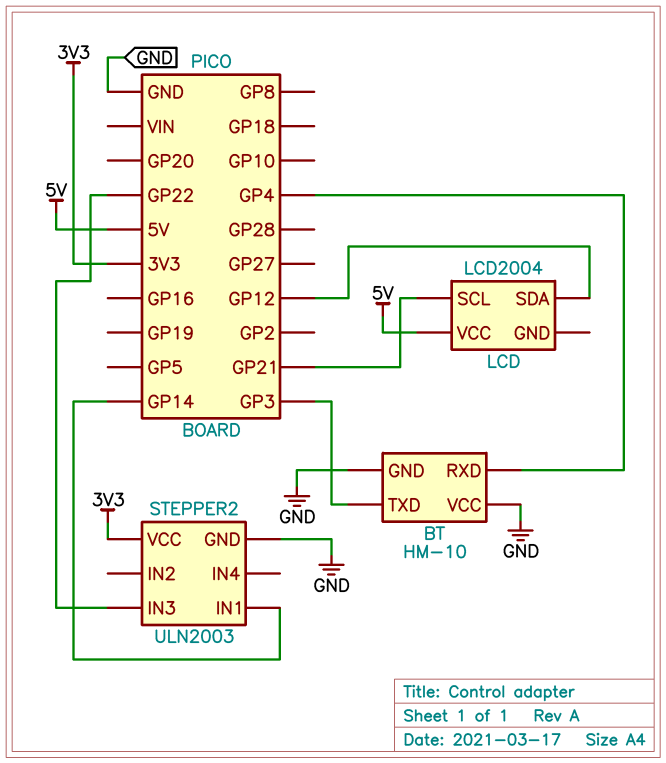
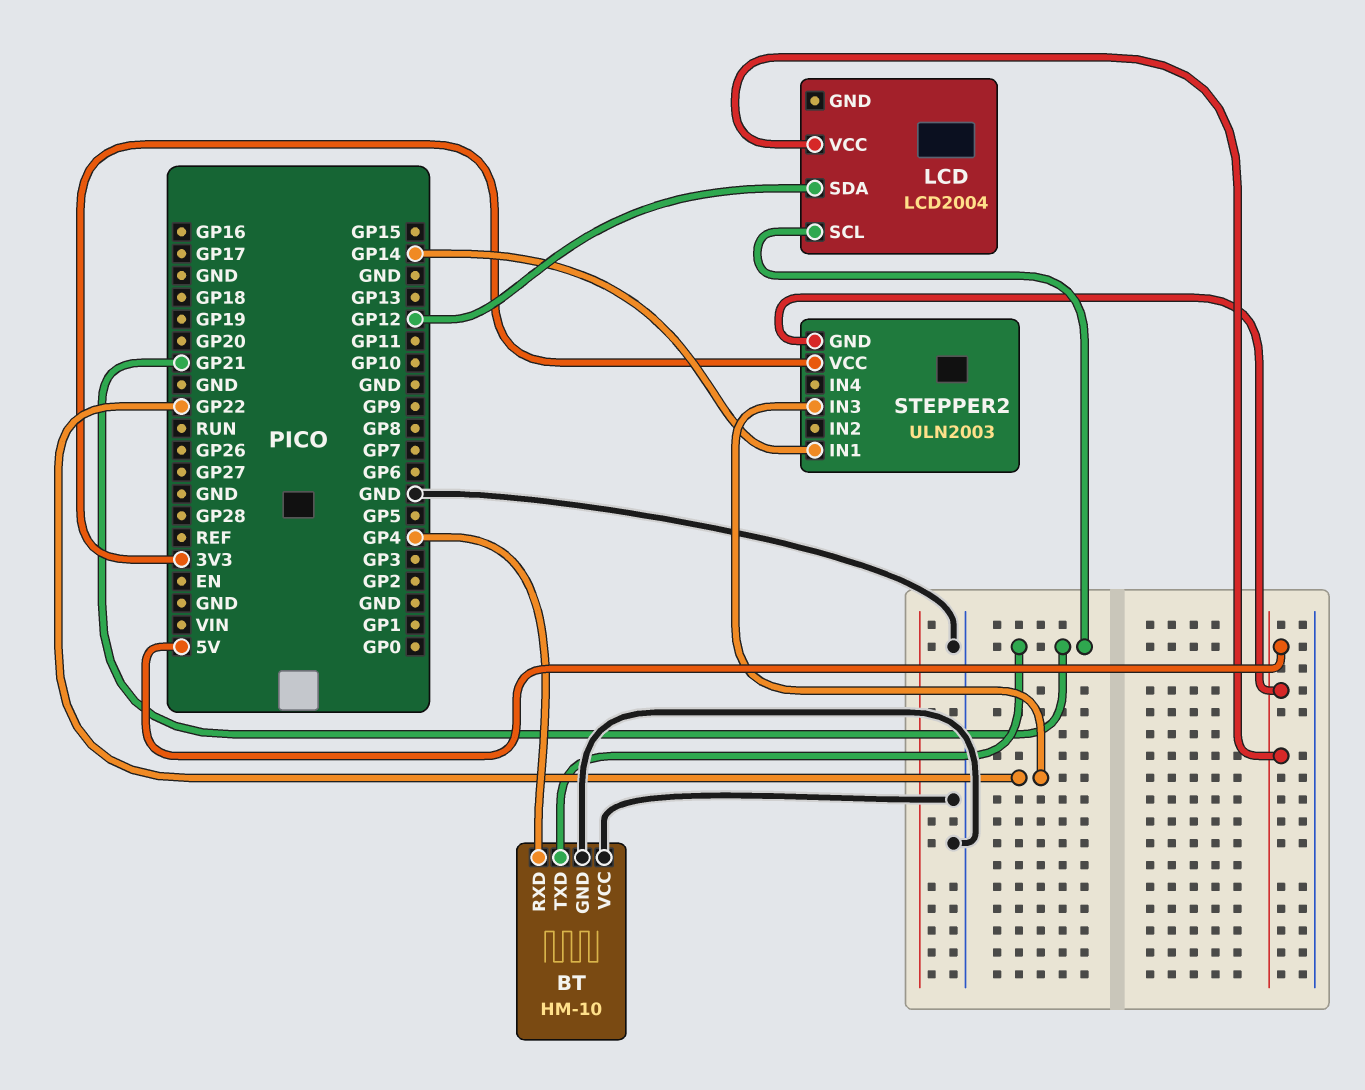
BT pin TXD: GP3 -> GP21
STEPPER2 pin GND: GND -> 5V

